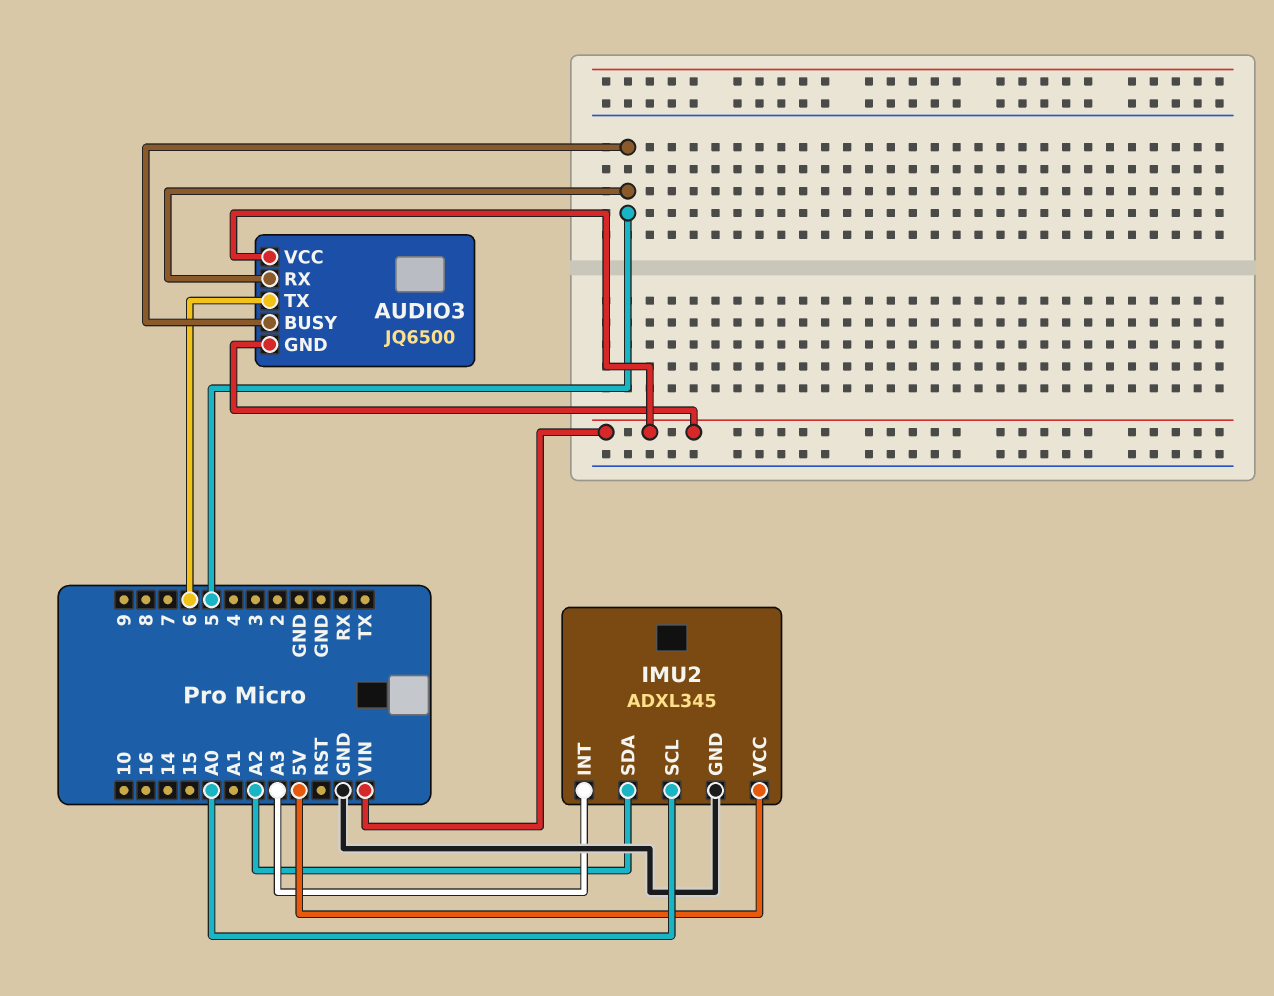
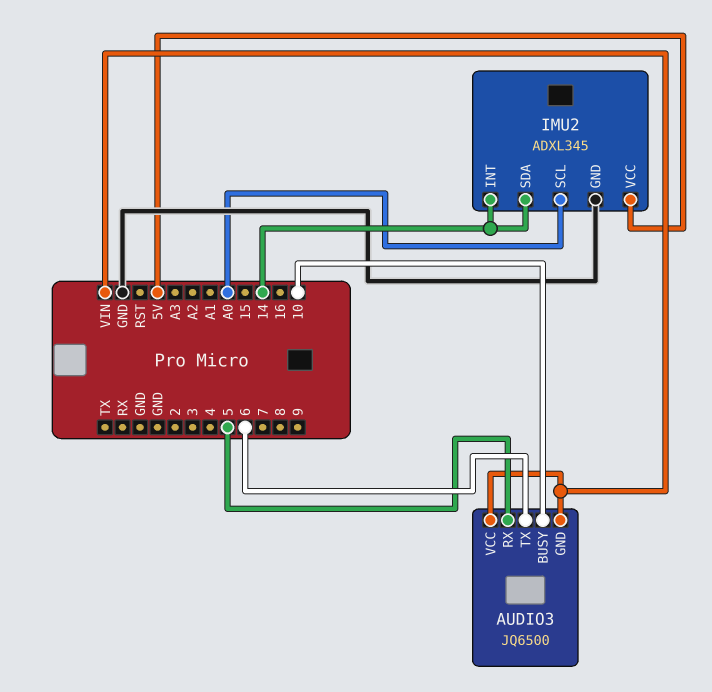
AUDIO3 pin BUSY: 5 -> 10
IMU2 pin INT: A3 -> 14
IMU2 pin SDA: A2 -> 14

